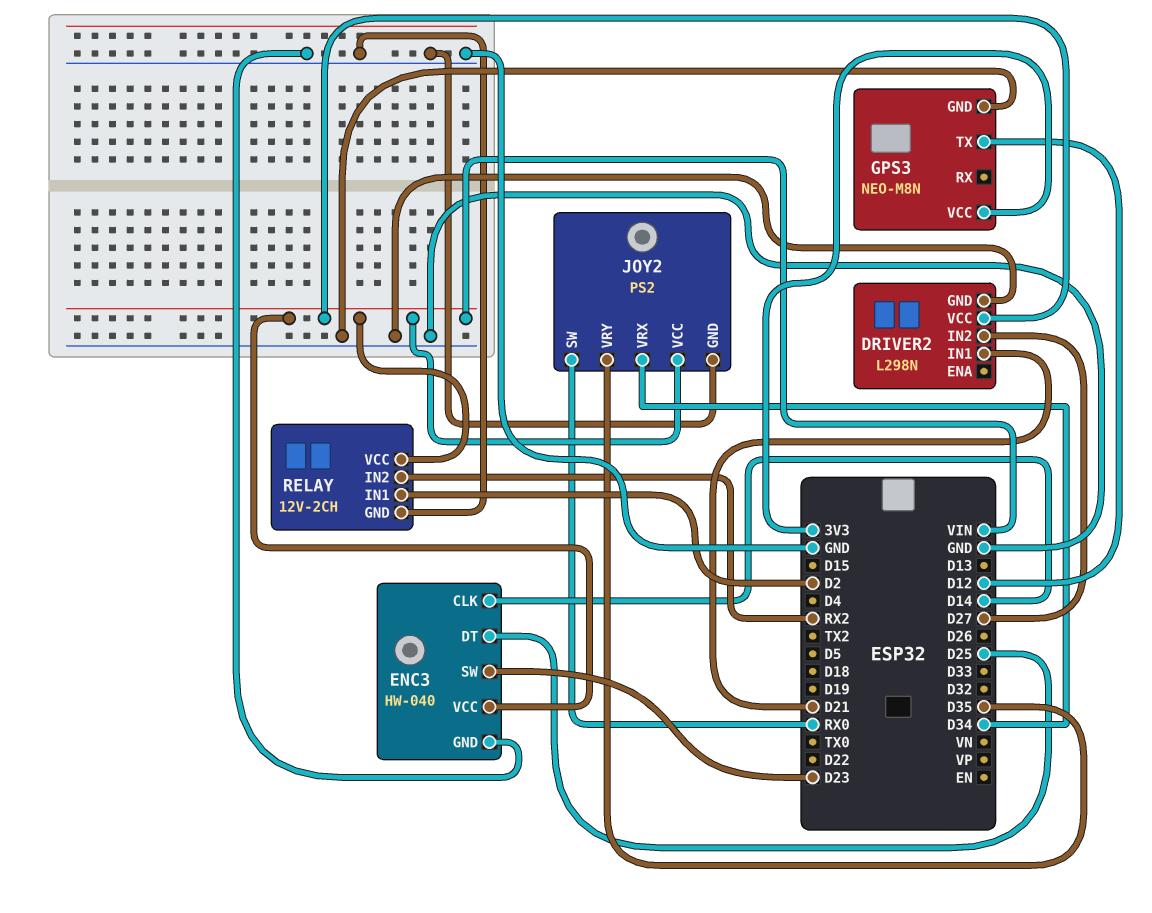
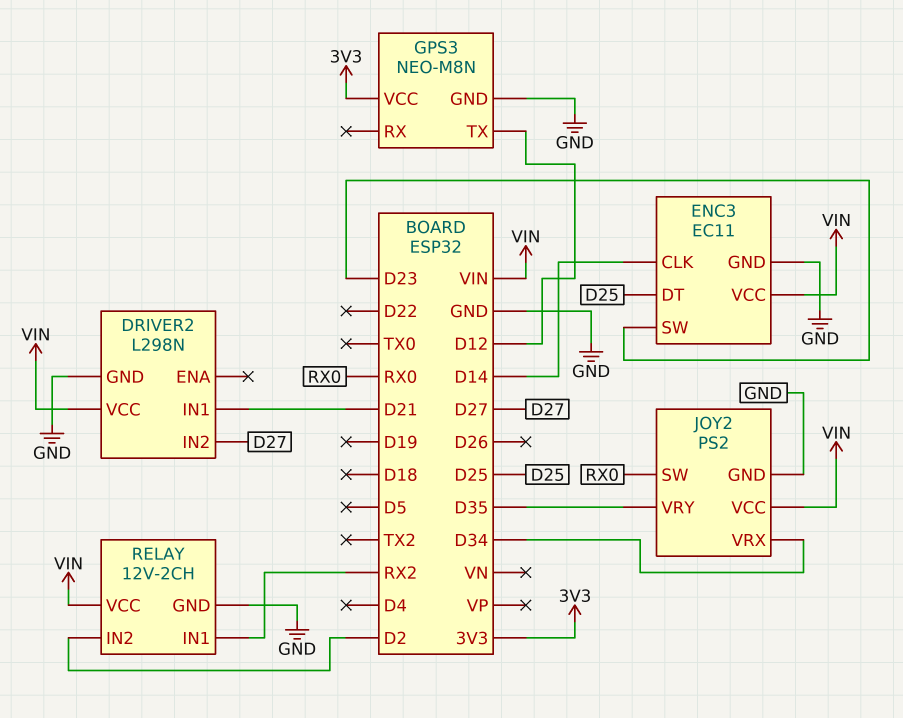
ENC3: HW-040 -> EC11
RELAY pin IN1: D2 -> RX2
RELAY pin IN2: RX2 -> D2

